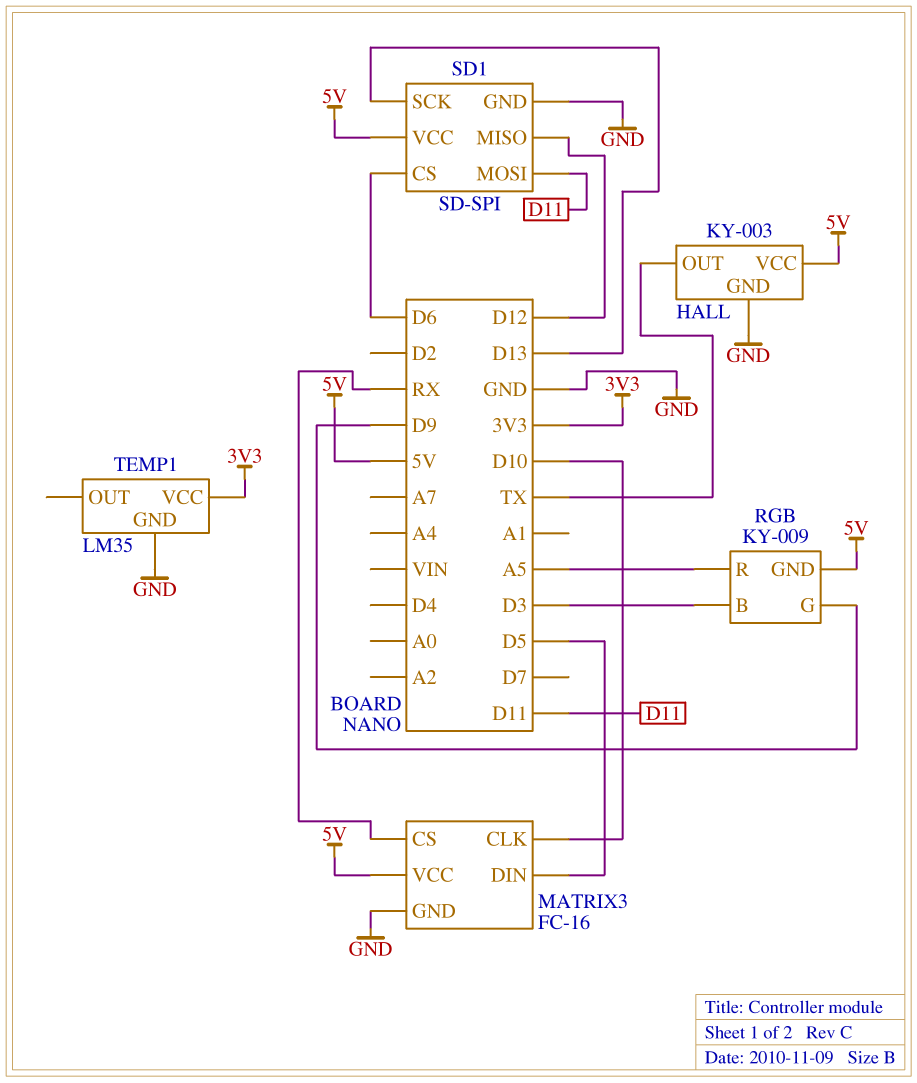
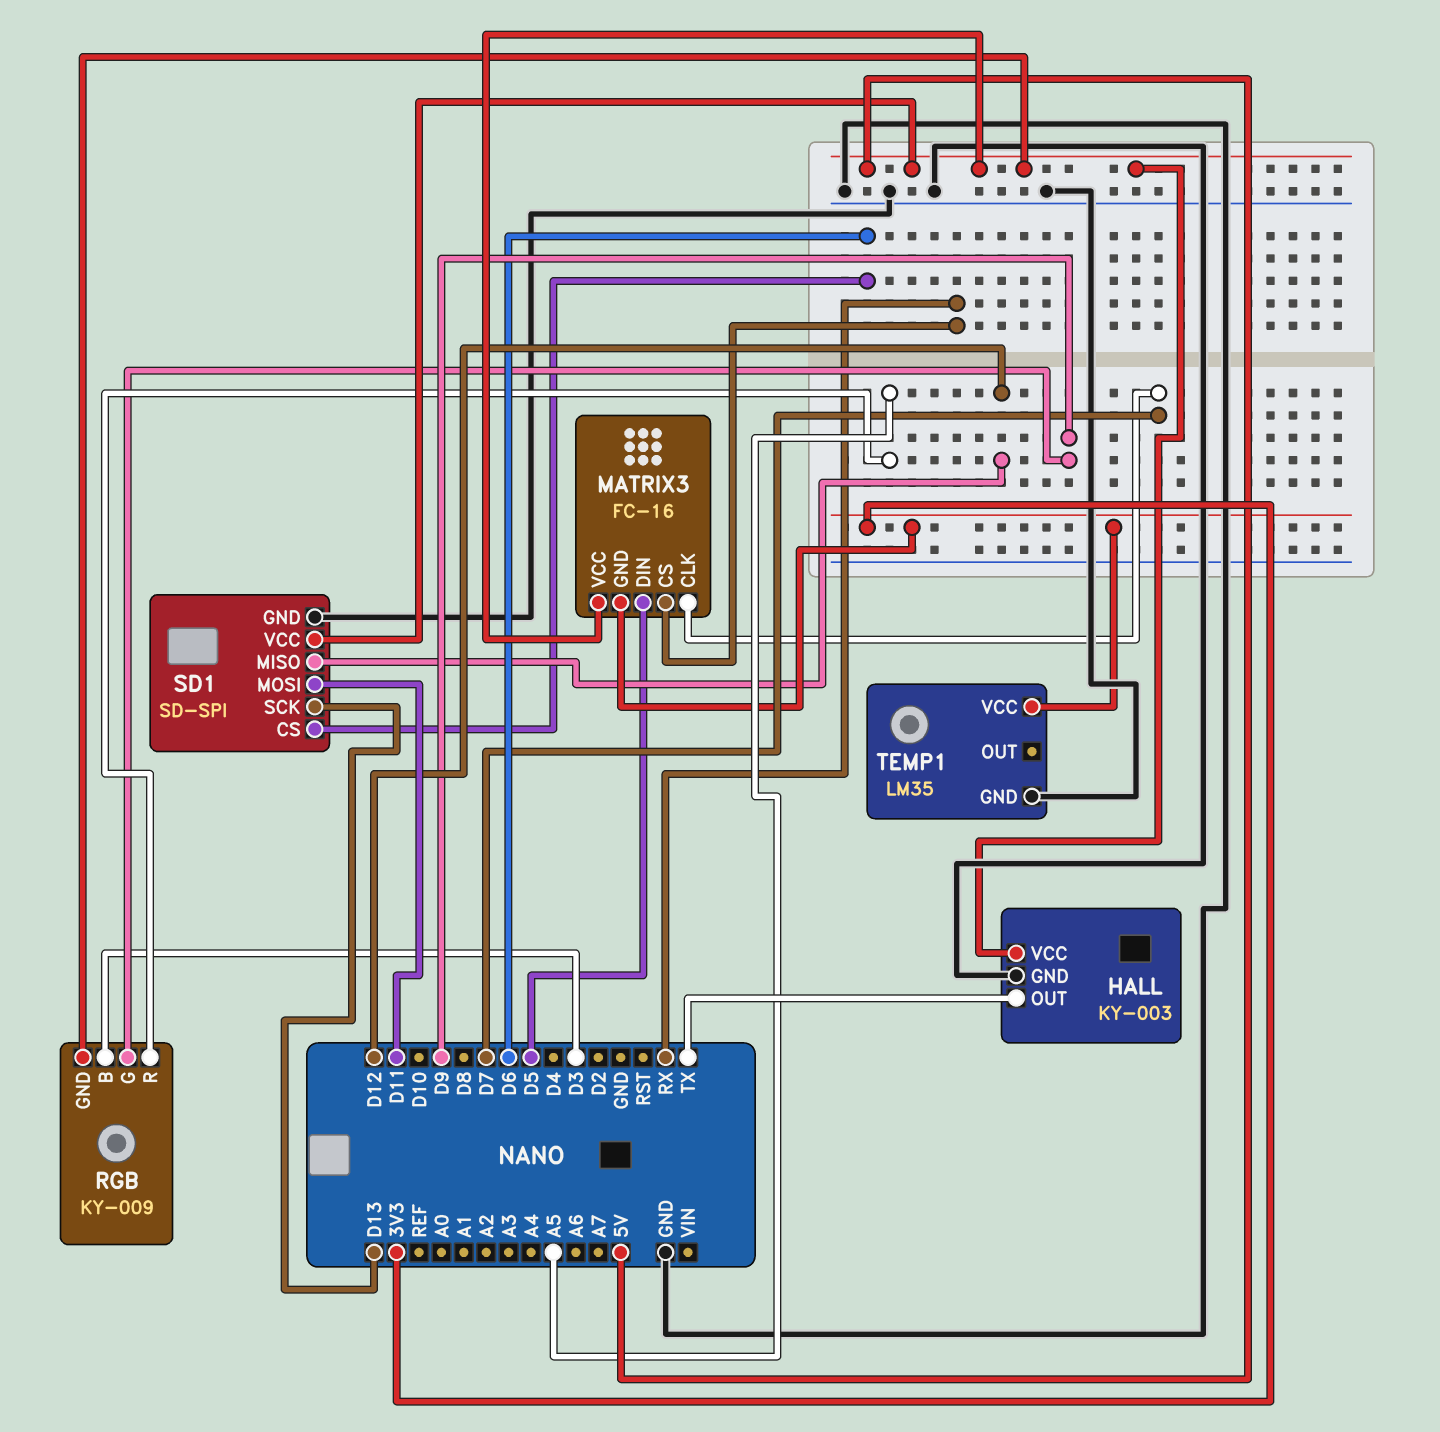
MATRIX3 pin CLK: D10 -> D7
MATRIX3 pin GND: GND -> 3V3

